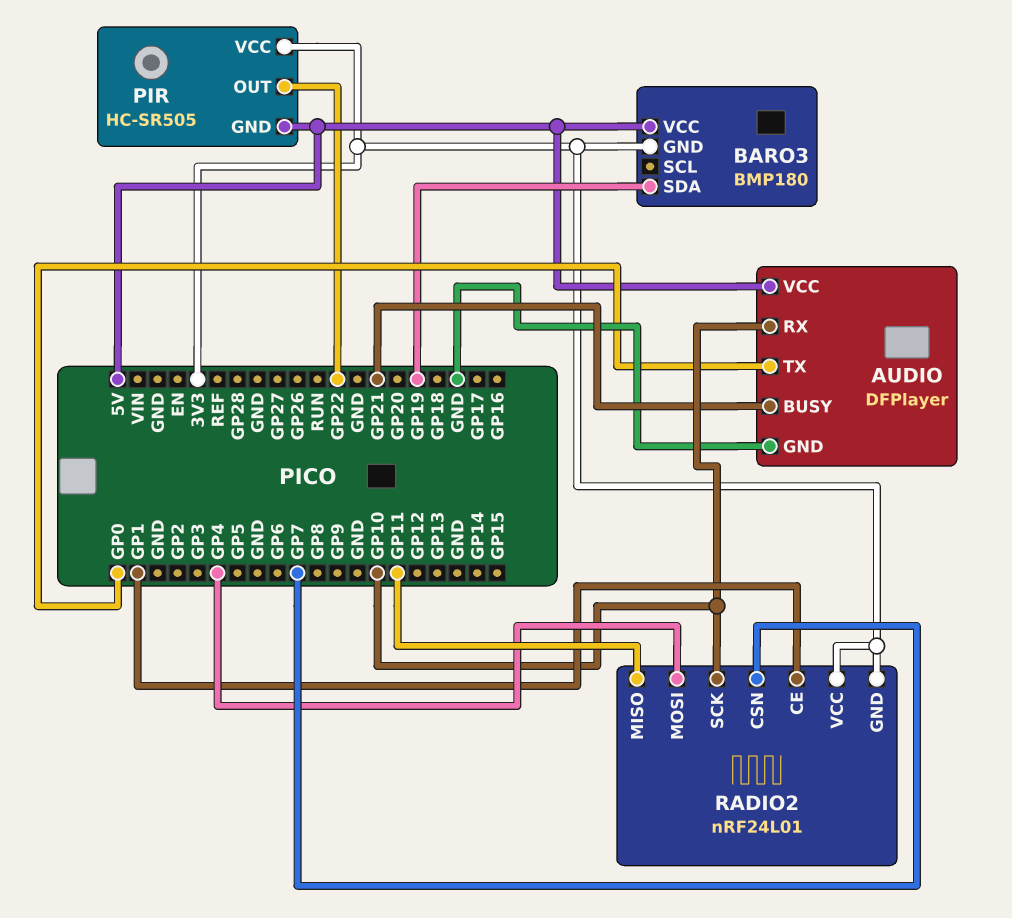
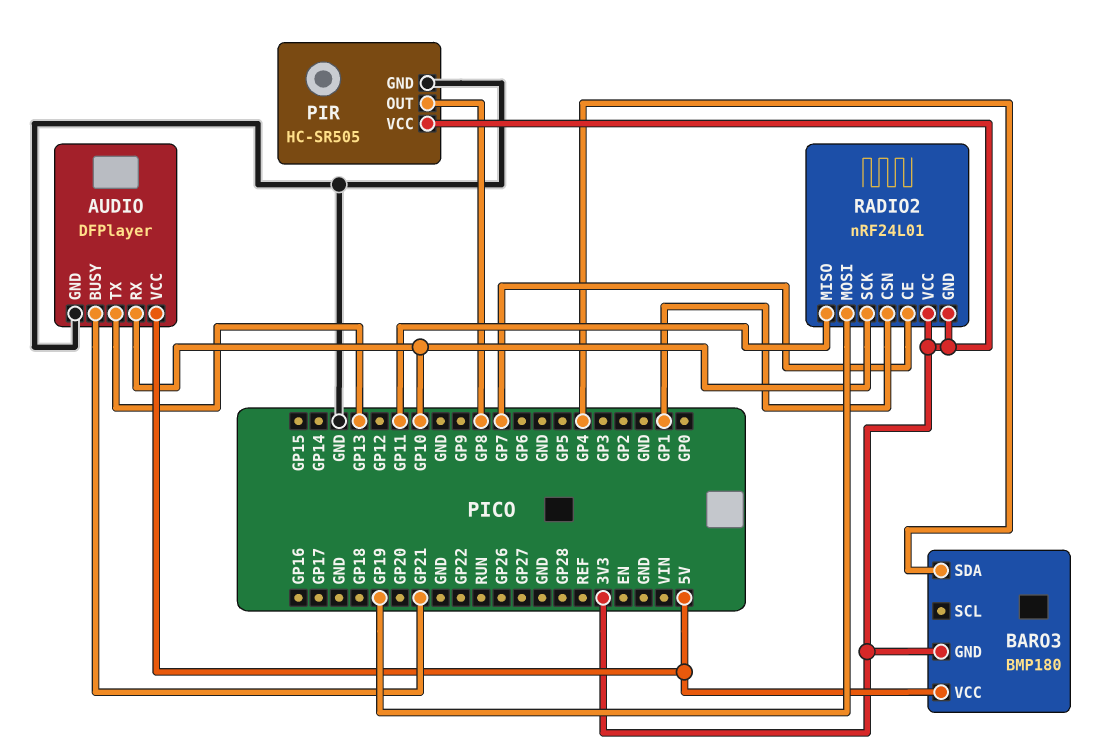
AUDIO pin TX: GP0 -> GP13
BARO3 pin SDA: GP19 -> GP4
PIR pin GND: 5V -> GND
PIR pin OUT: GP22 -> GP8
RADIO2 pin CE: GP1 -> GP7
RADIO2 pin CSN: GP7 -> GP1
RADIO2 pin MOSI: GP4 -> GP19

